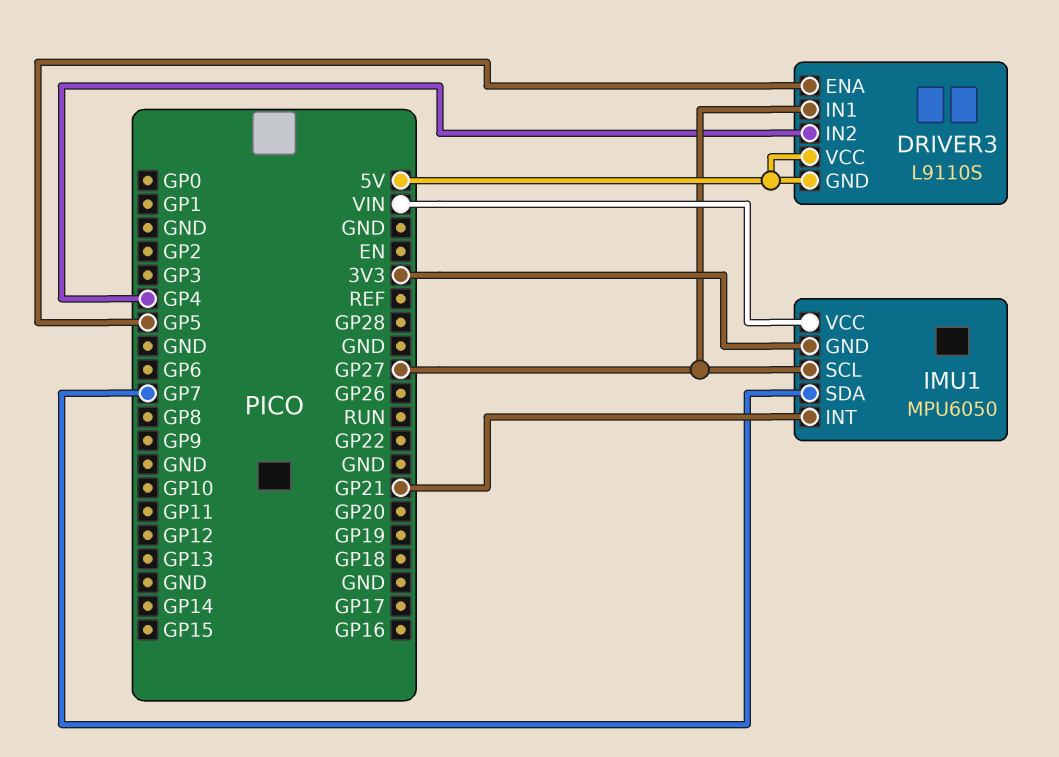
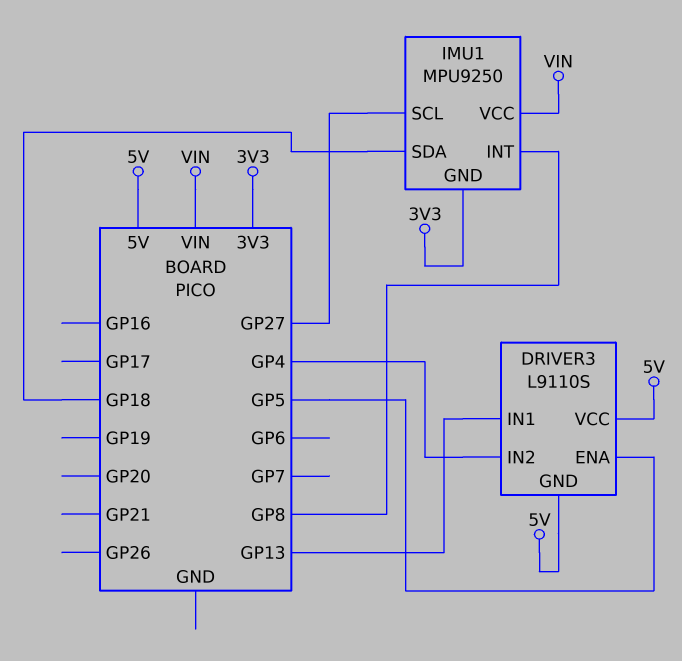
DRIVER3 pin IN1: GP27 -> GP13
IMU1: MPU6050 -> MPU9250
IMU1 pin INT: GP21 -> GP8
IMU1 pin SDA: GP7 -> GP18

